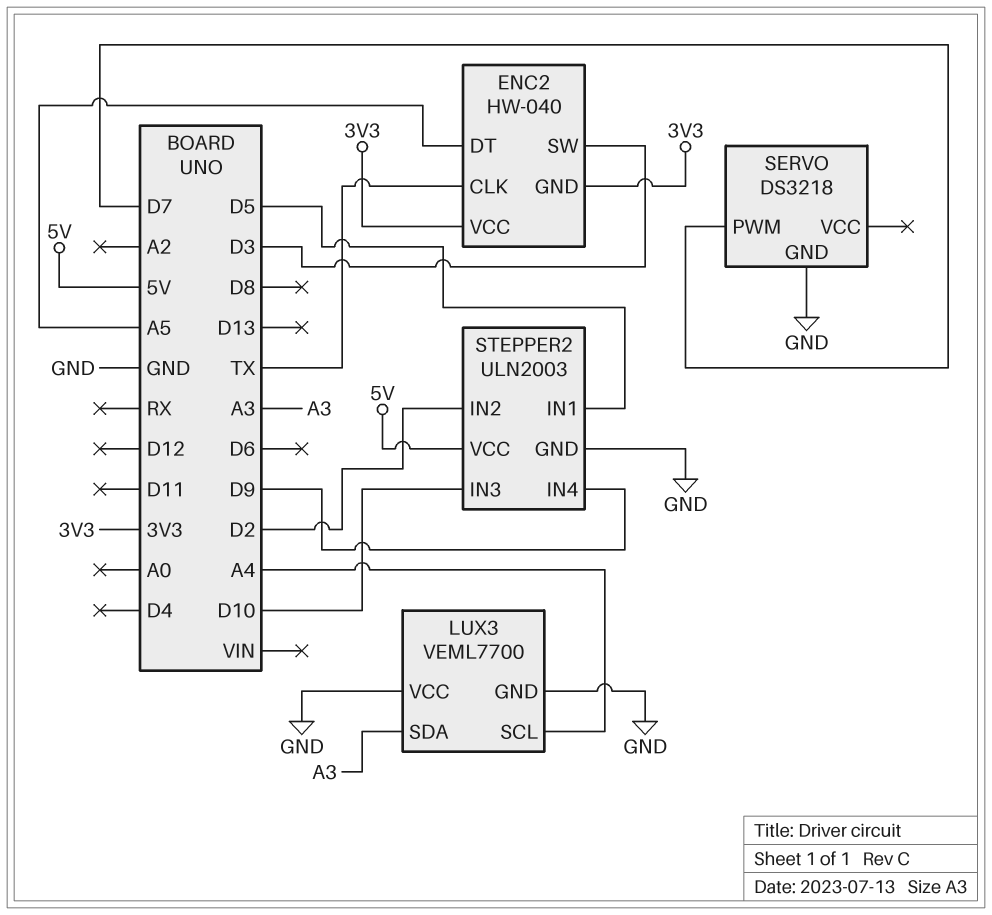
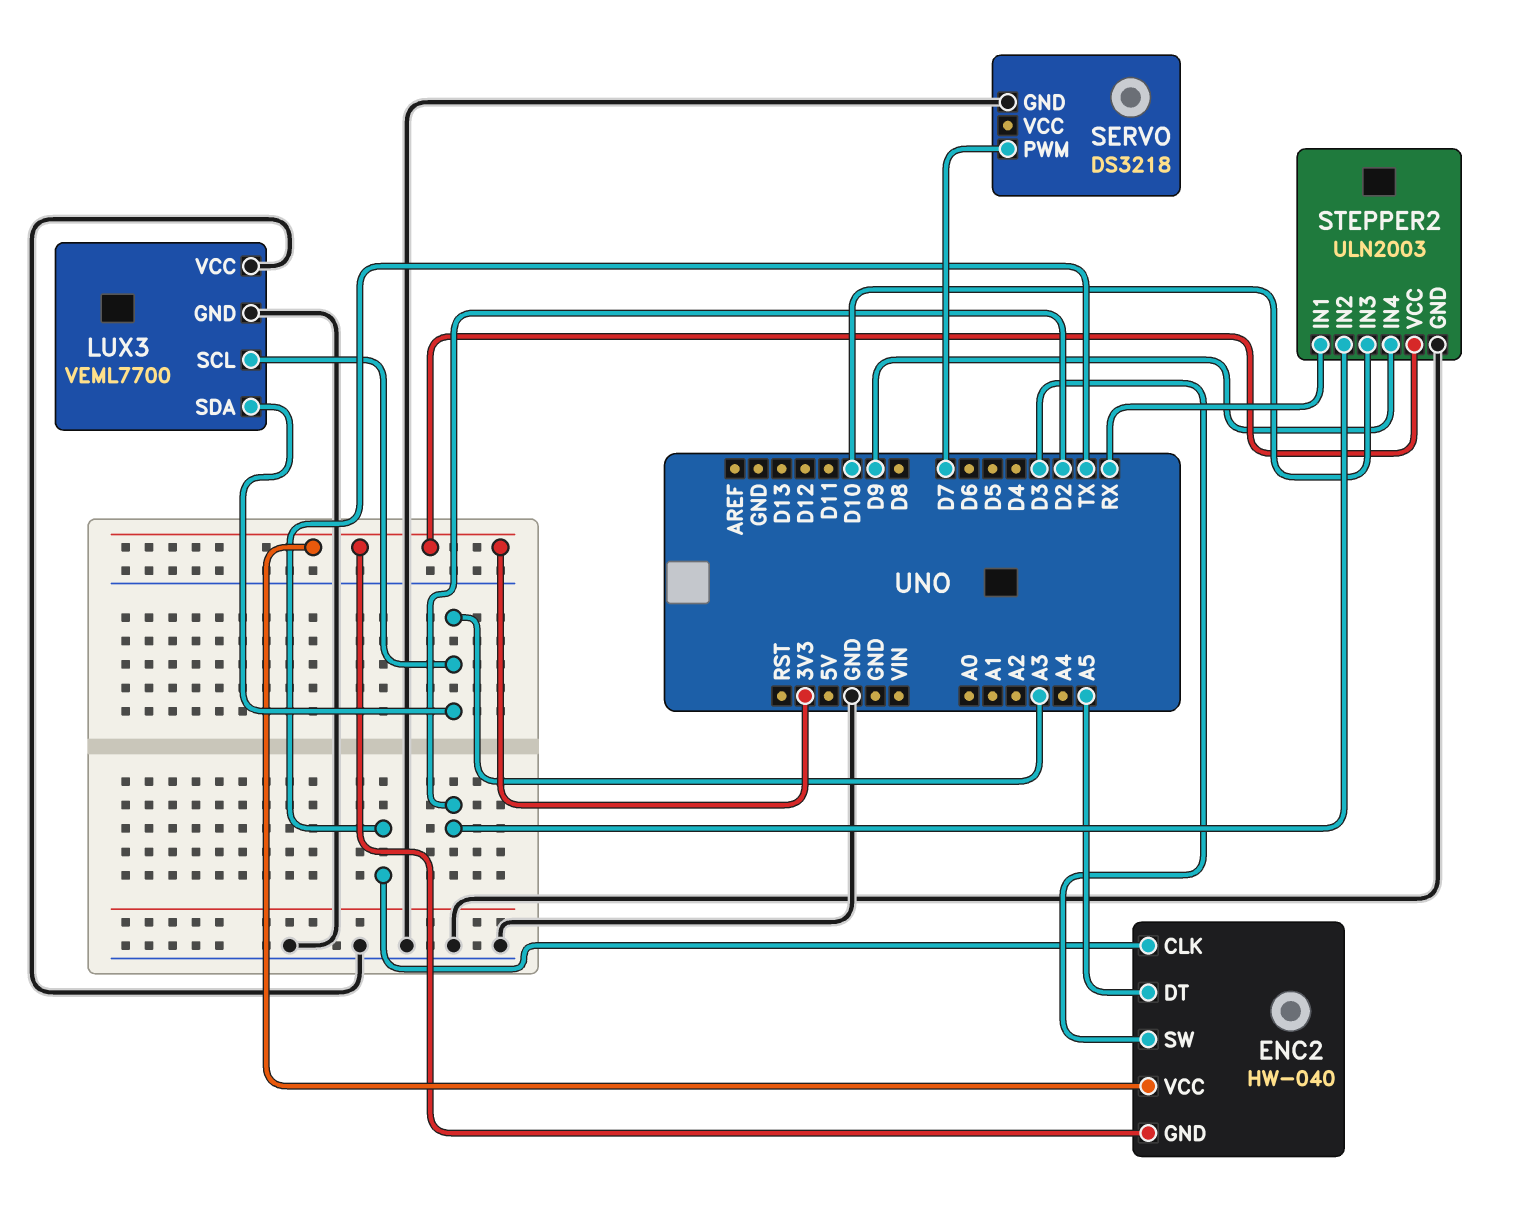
LUX3 pin SCL: A4 -> A3
STEPPER2 pin IN1: D5 -> RX
STEPPER2 pin VCC: 5V -> 3V3

